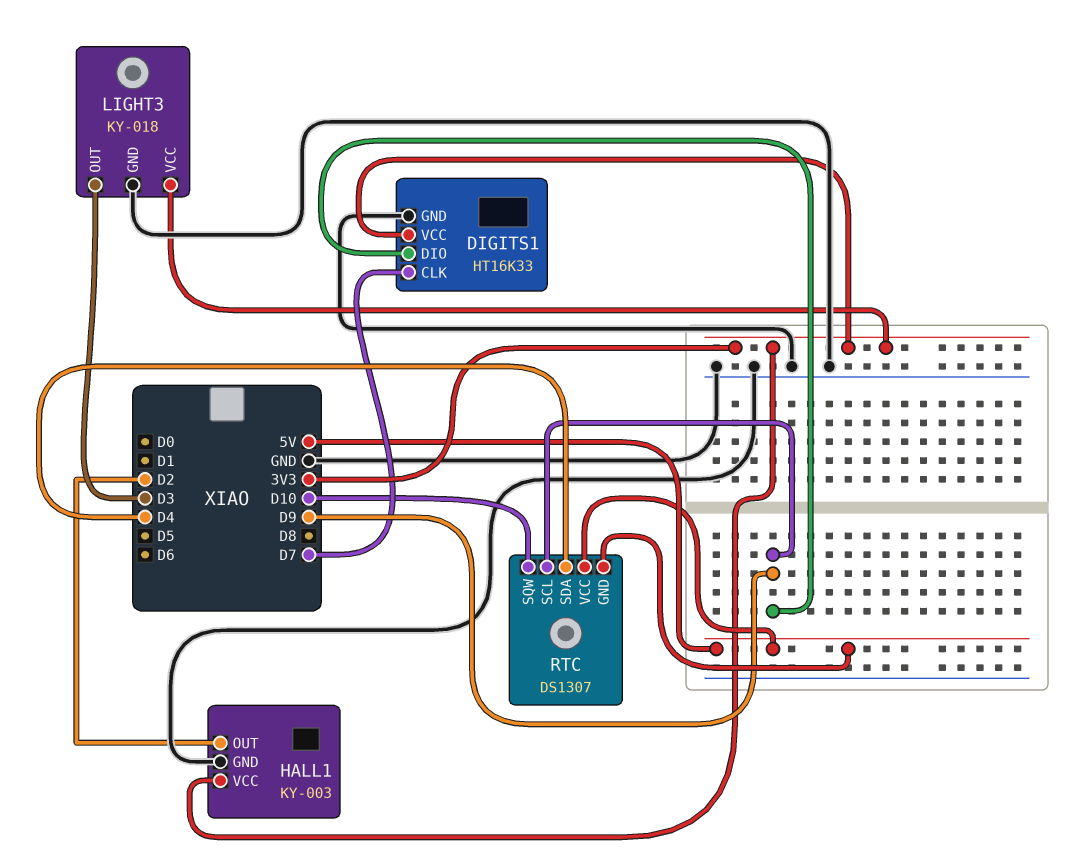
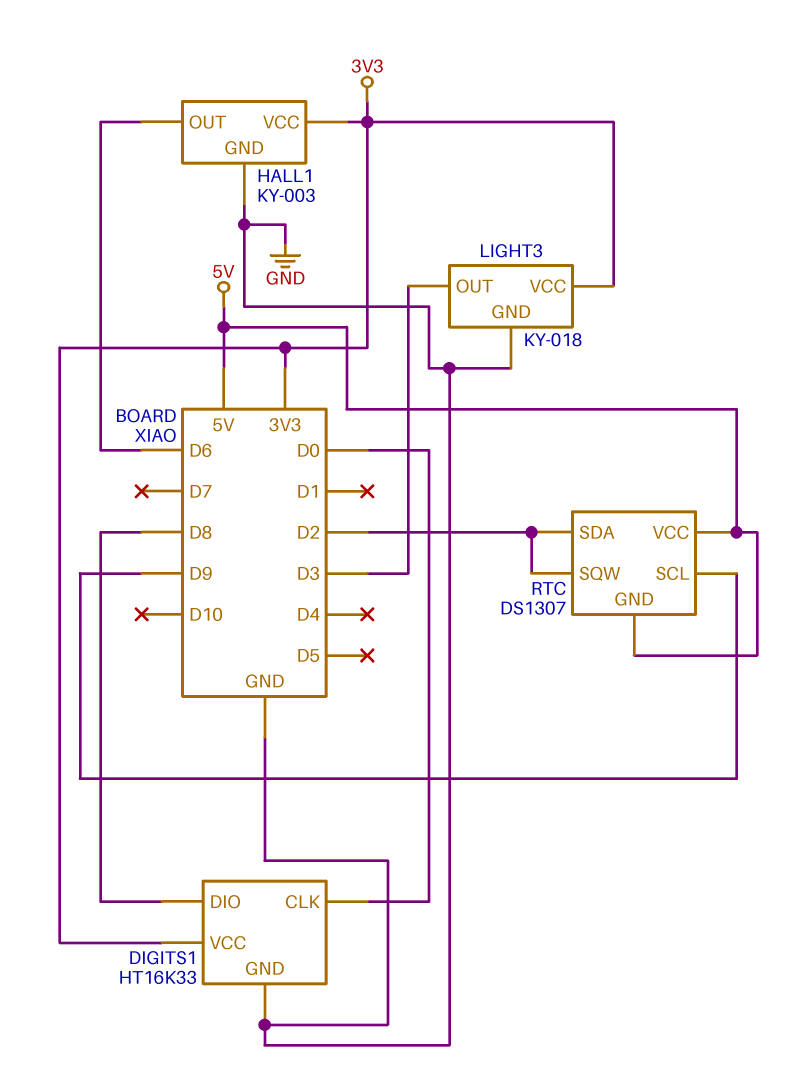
DIGITS1 pin CLK: D7 -> D0
DIGITS1 pin DIO: D9 -> D8
HALL1 pin OUT: D2 -> D6
RTC pin SDA: D4 -> D2
RTC pin SQW: D10 -> D2

